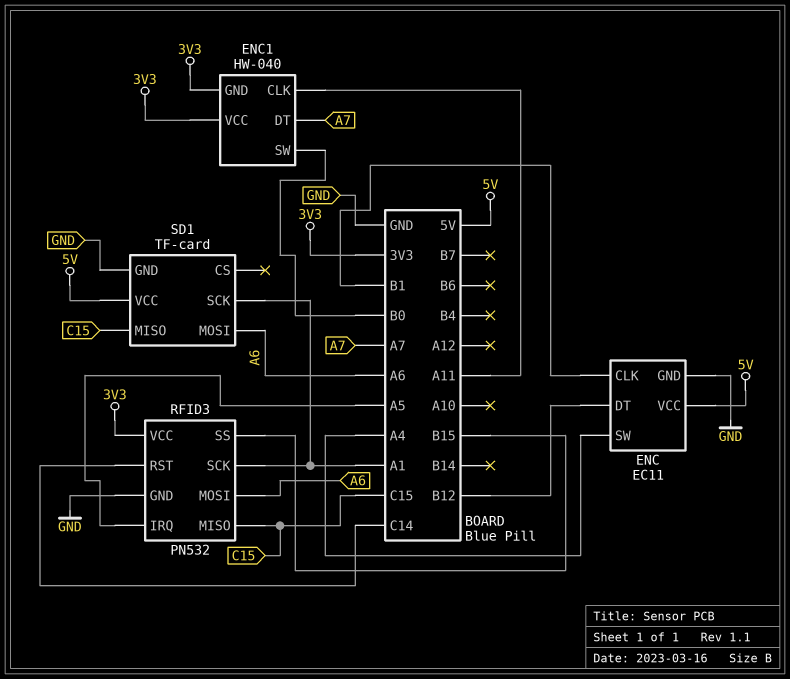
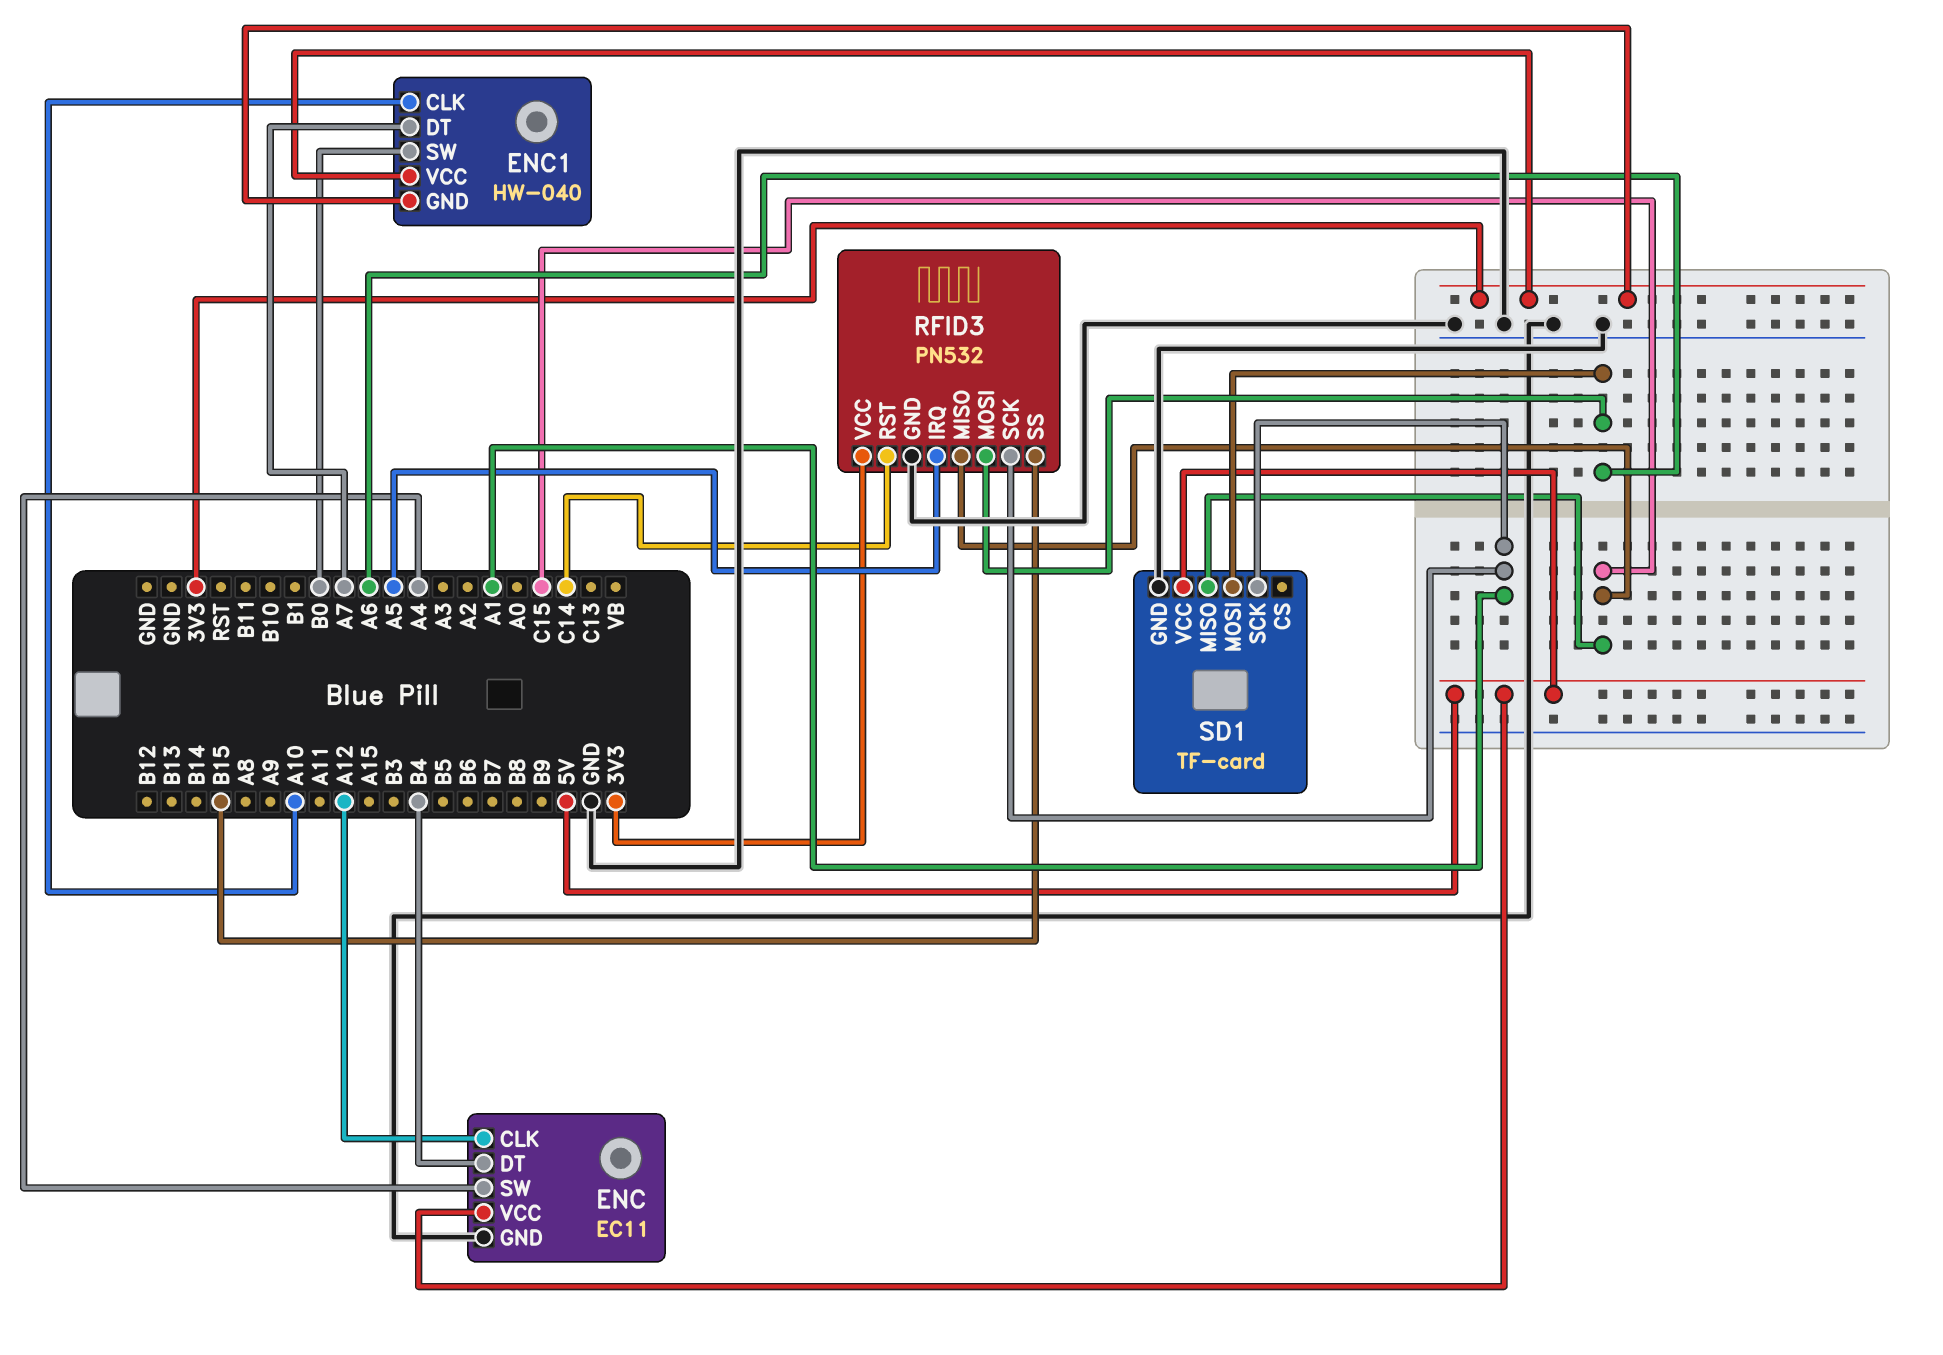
ENC pin CLK: B1 -> A12
ENC pin DT: B12 -> B4
ENC1 pin CLK: A11 -> A10

